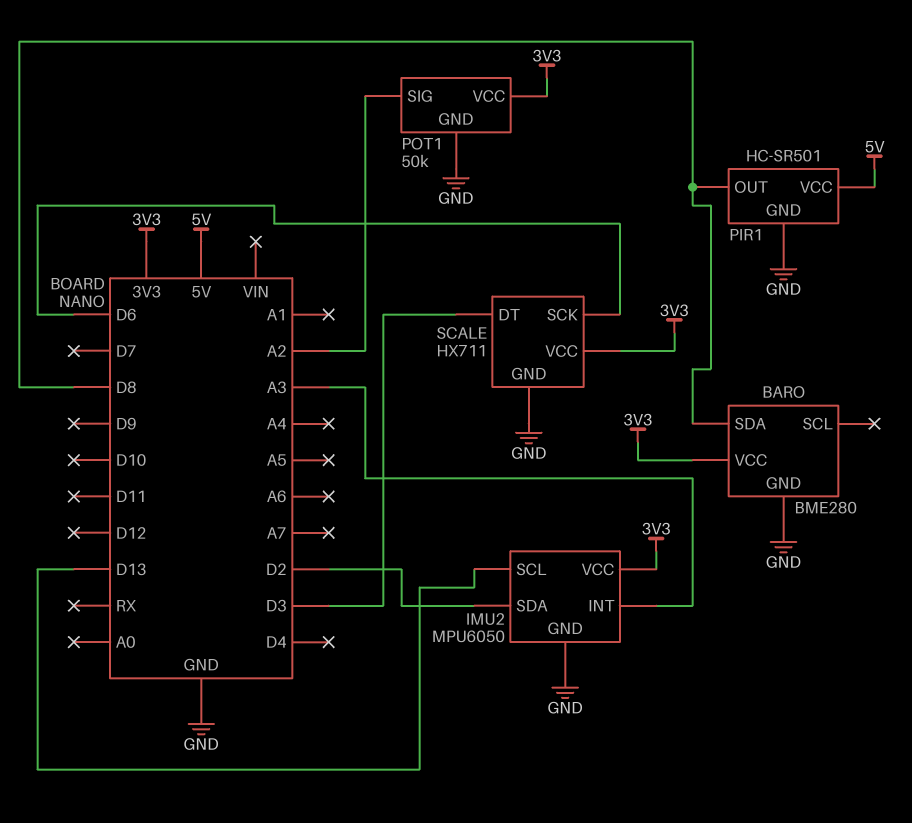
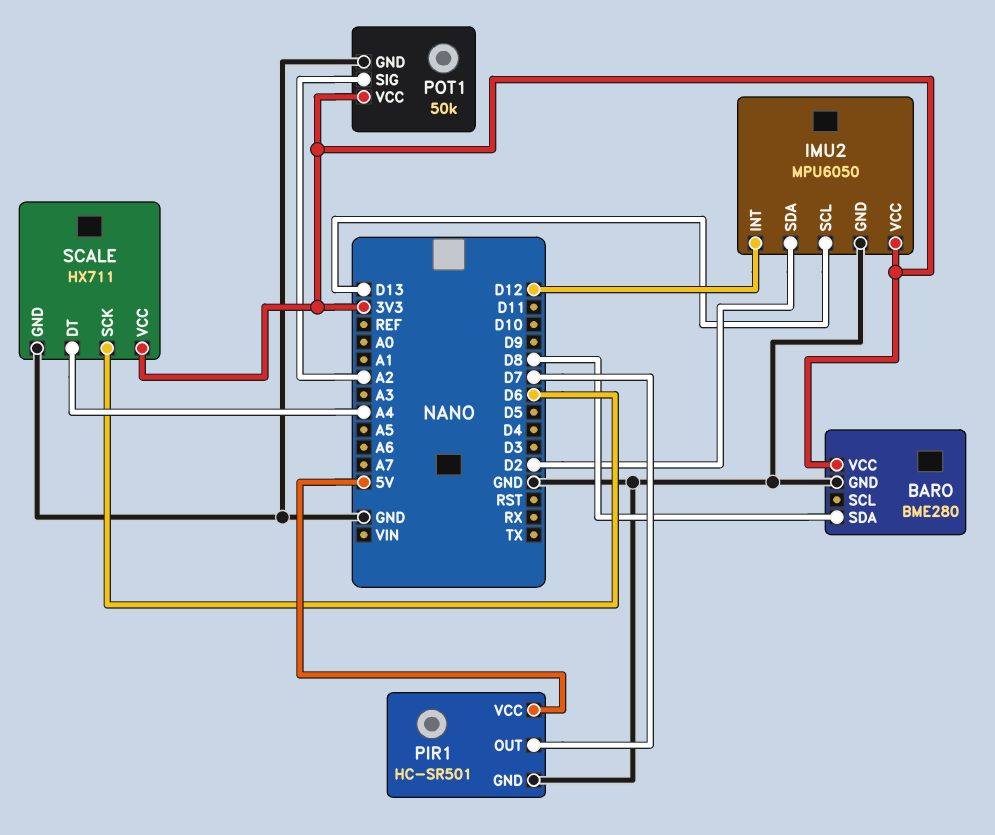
IMU2 pin INT: A3 -> D12
PIR1 pin OUT: D8 -> D7
SCALE pin DT: D3 -> A4

